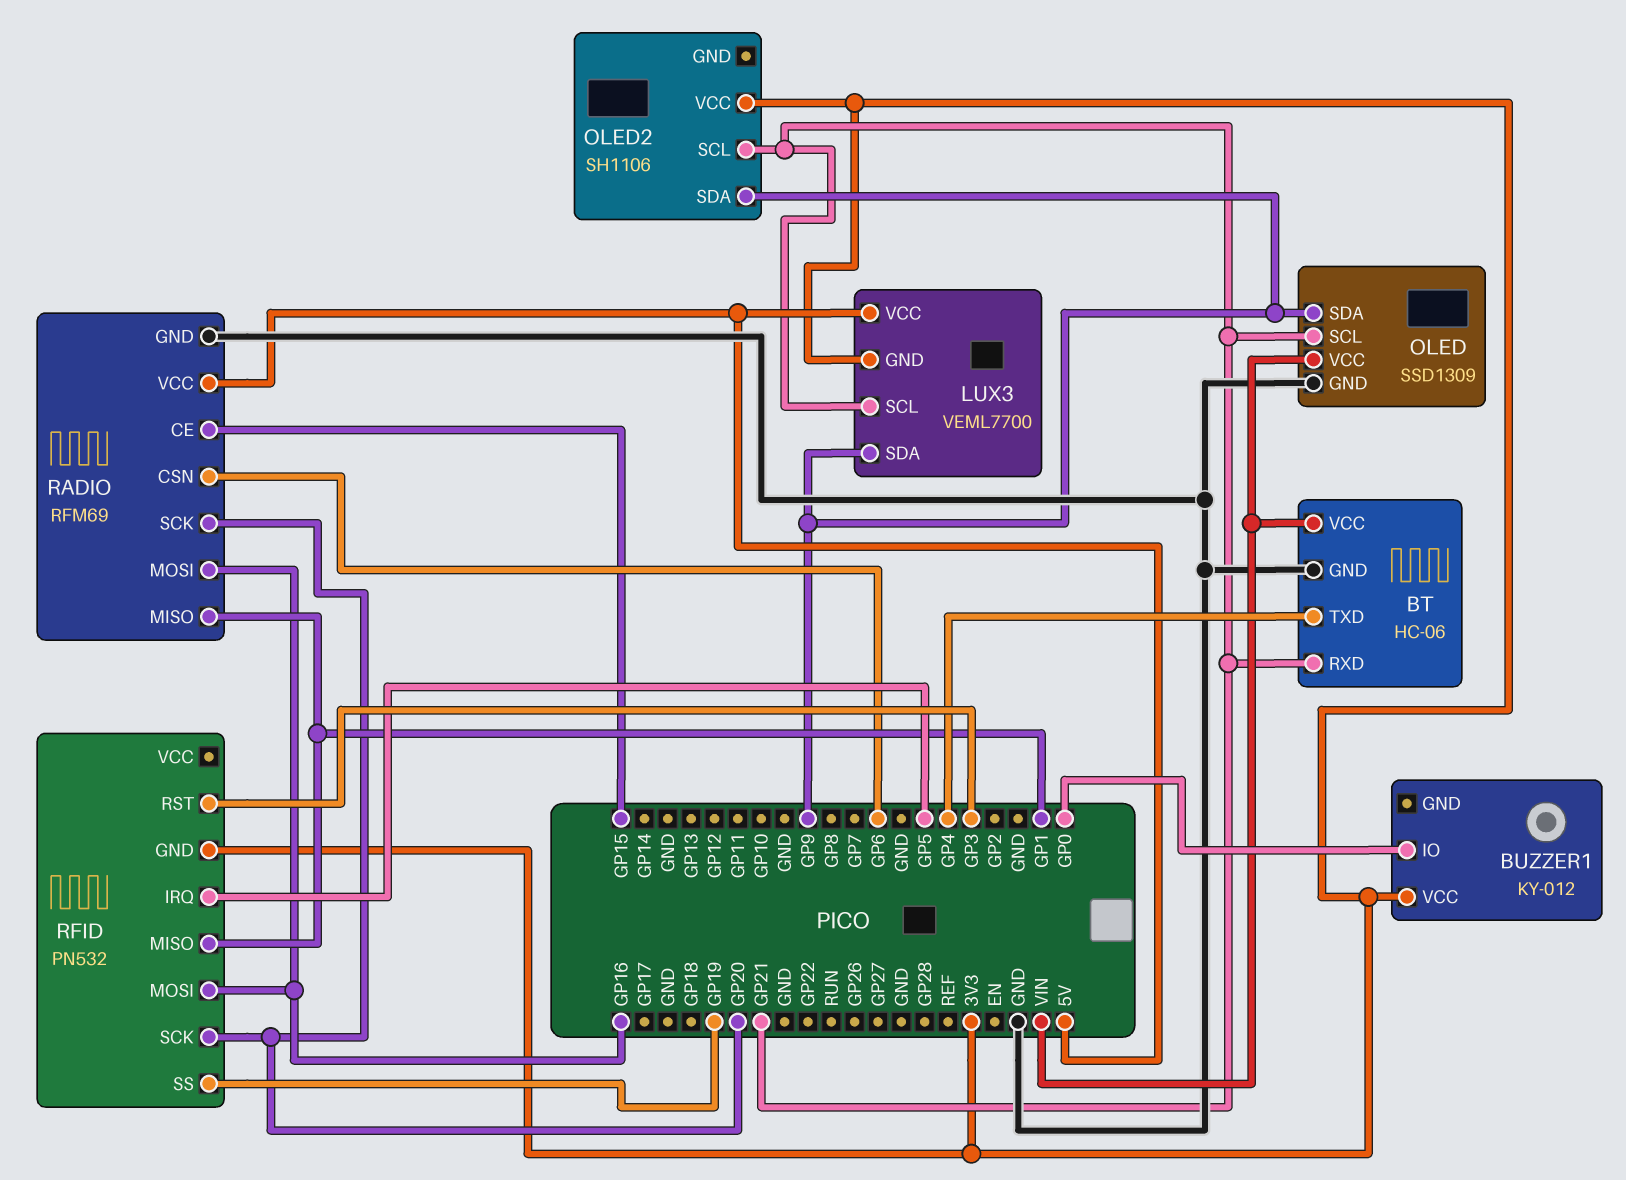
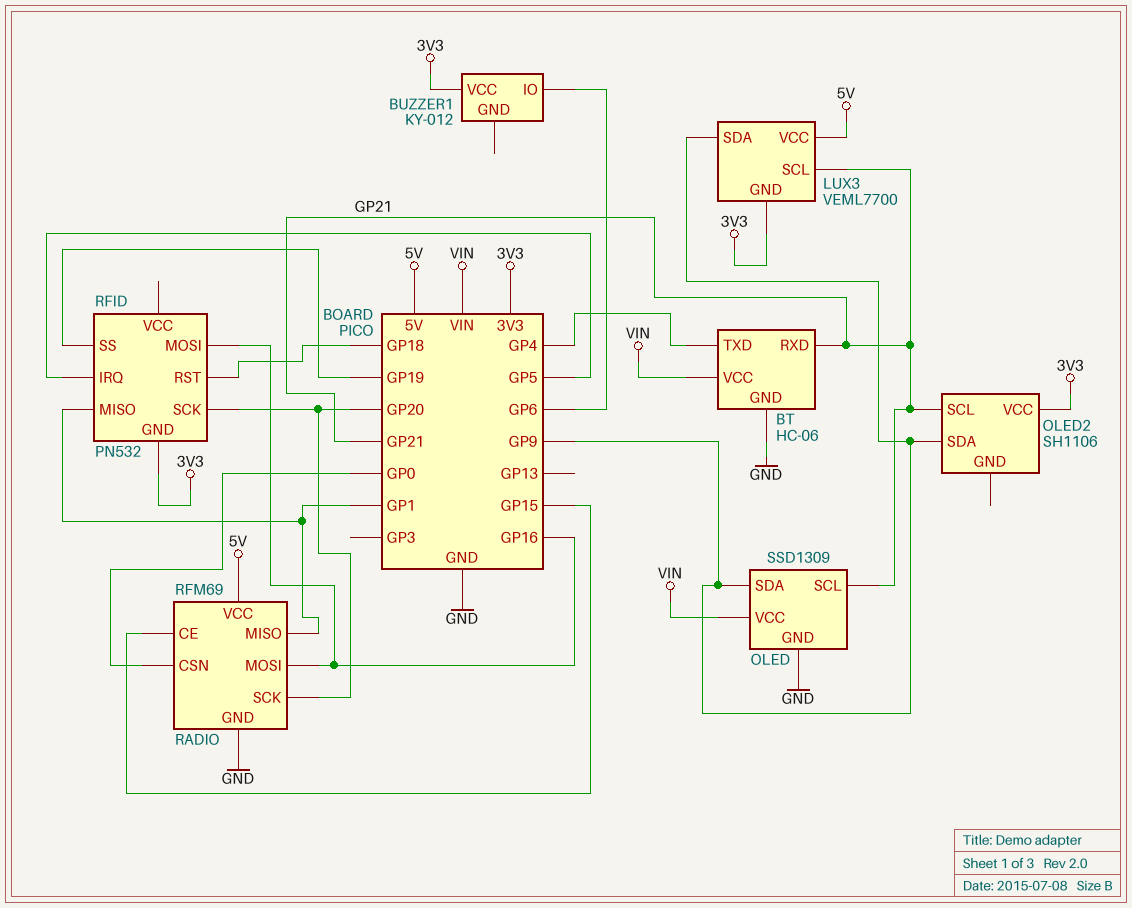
BUZZER1 pin IO: GP0 -> GP6
RADIO pin CSN: GP6 -> GP0
RFID pin RST: GP3 -> GP18

